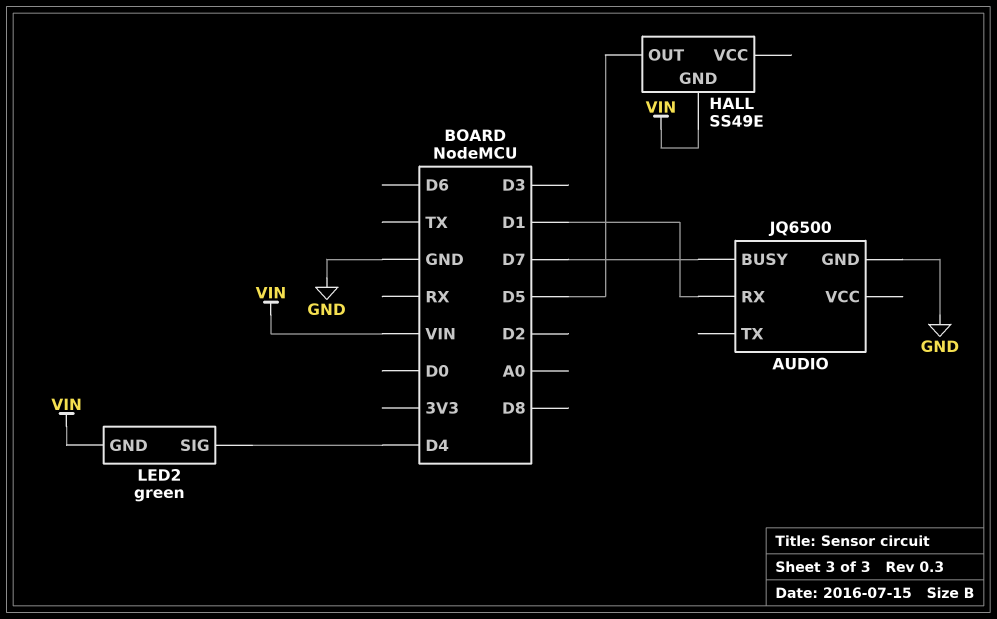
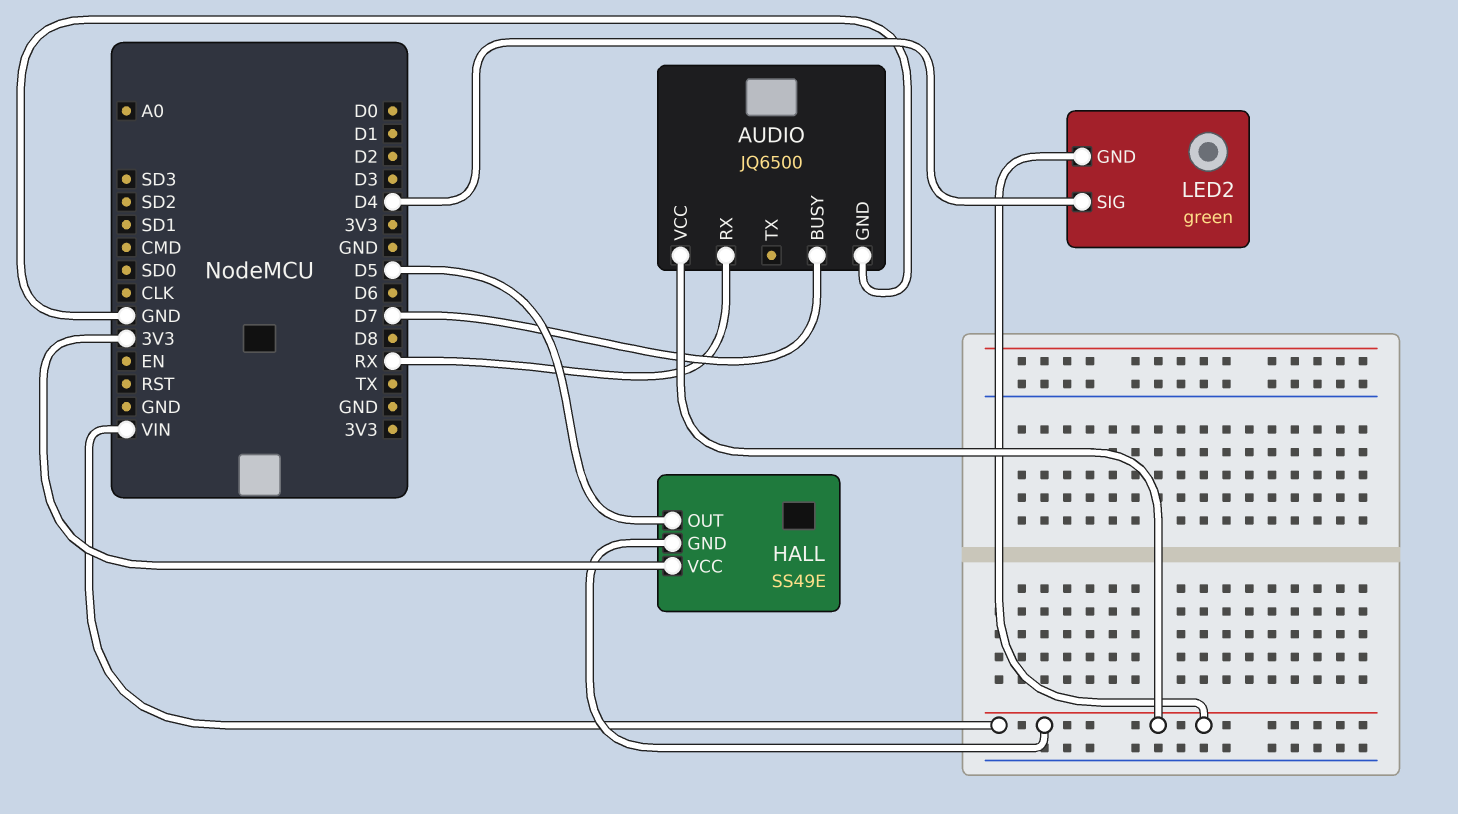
AUDIO pin RX: D1 -> RX
AUDIO pin VCC: none -> VIN
HALL pin VCC: none -> 3V3

